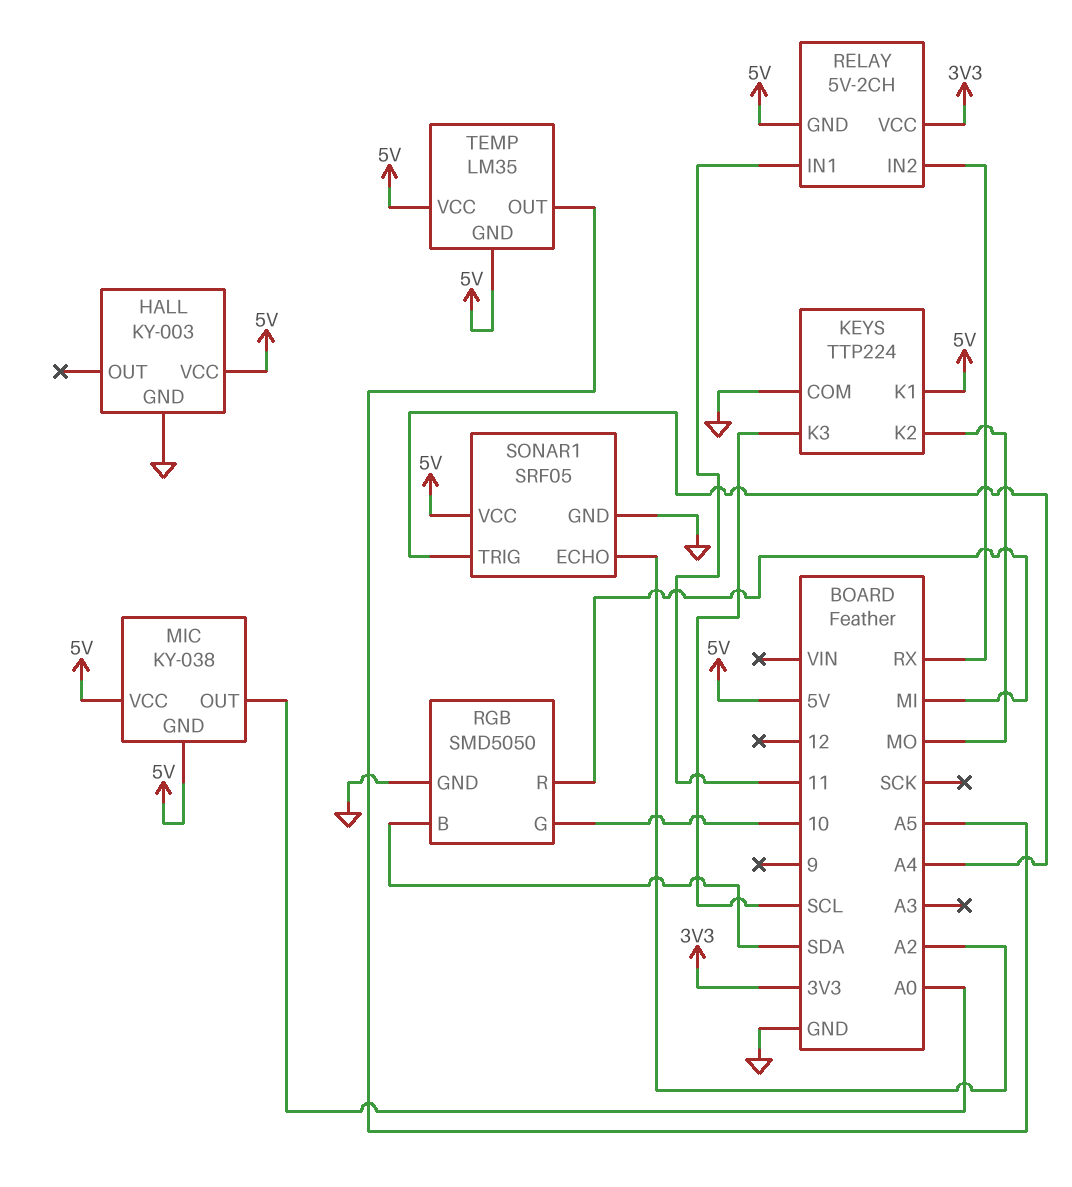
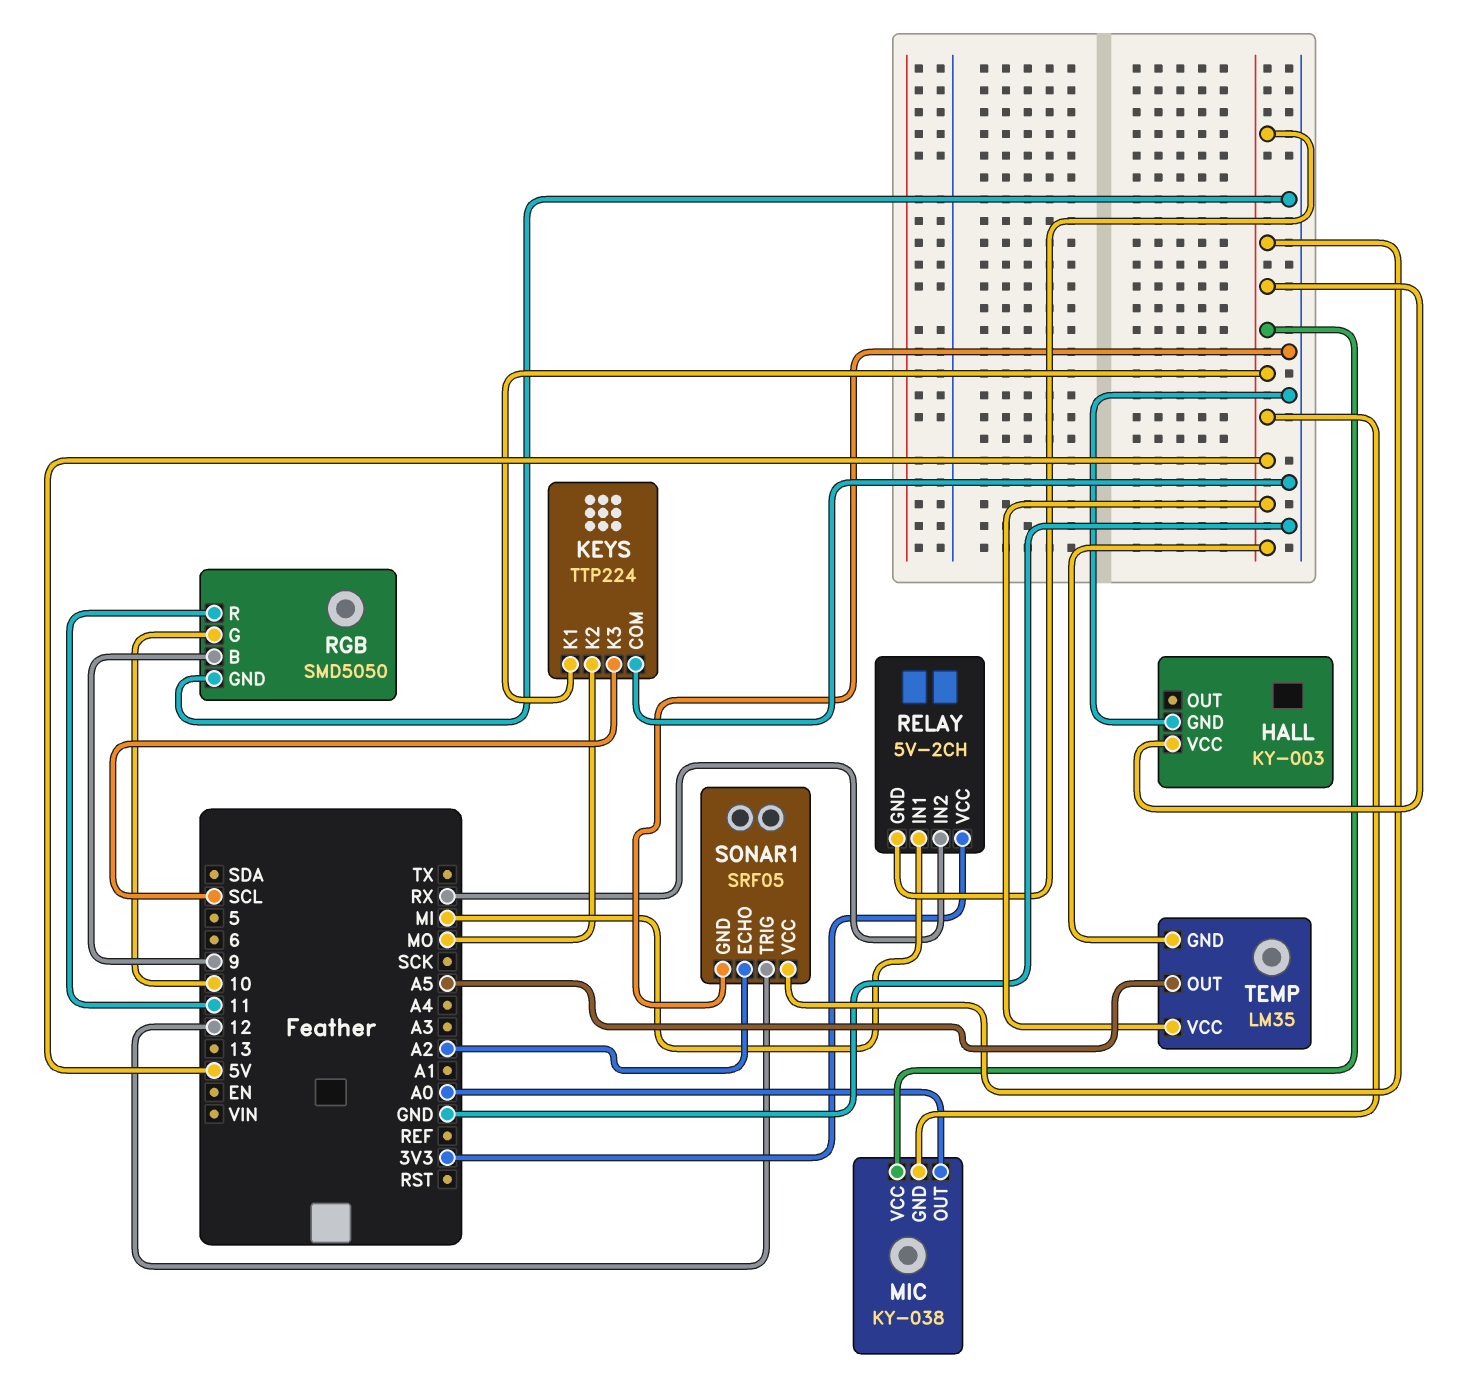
RELAY pin IN1: 11 -> MI
RGB pin B: SDA -> 9
RGB pin R: MI -> 11
SONAR1 pin TRIG: A4 -> 12

